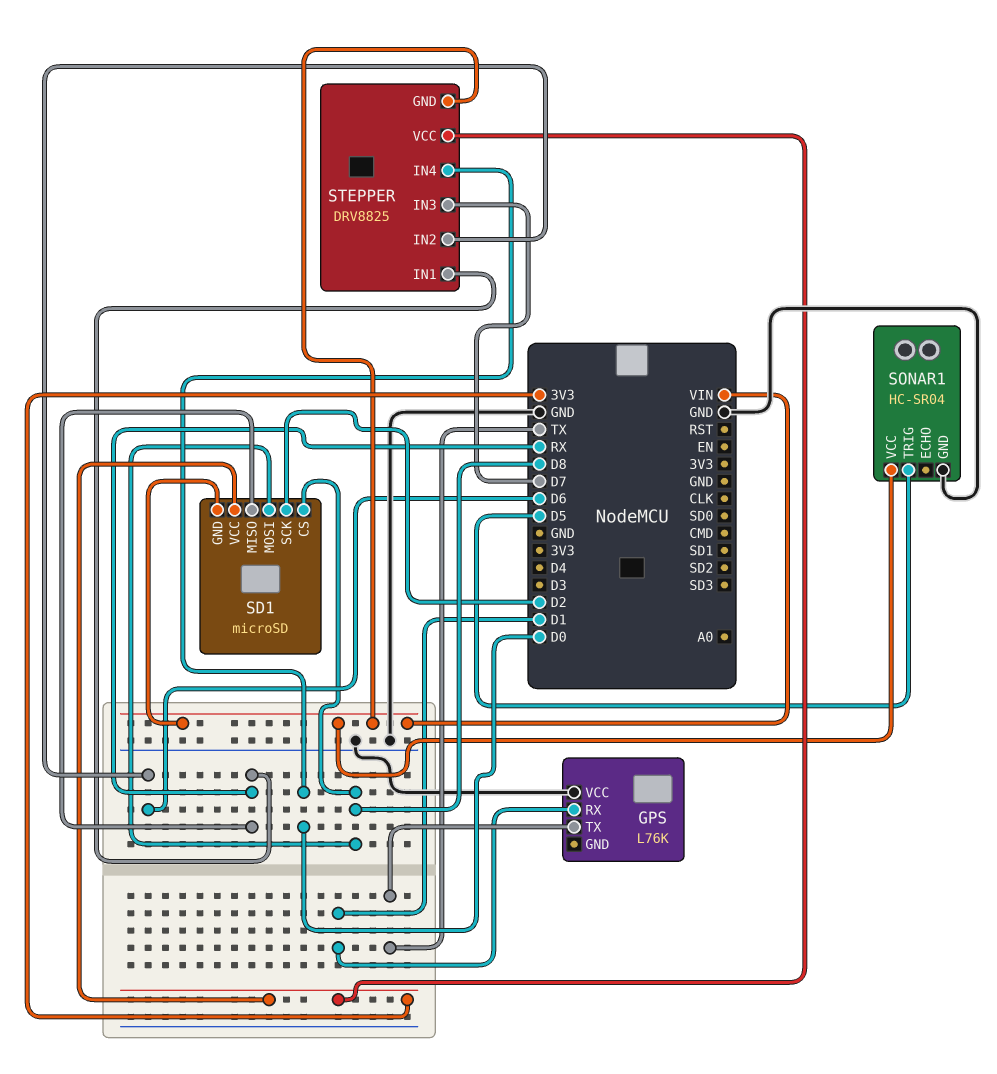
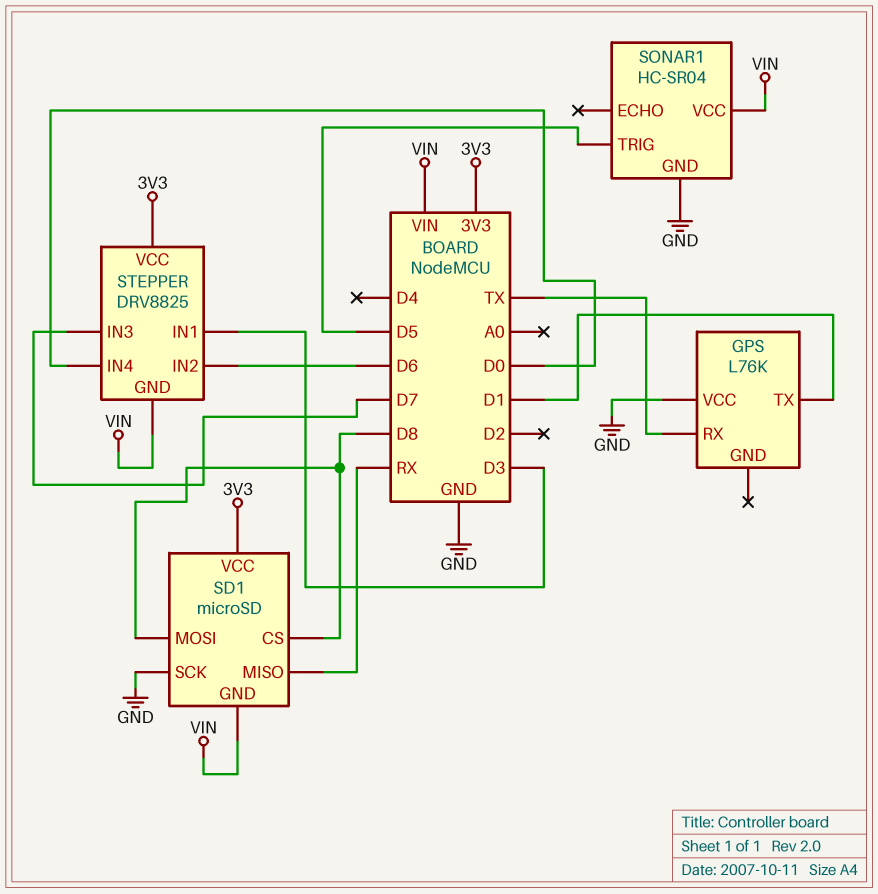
GPS pin RX: D1 -> TX
GPS pin TX: TX -> D1
SD1 pin SCK: D2 -> GND
STEPPER pin IN1: RX -> D3

